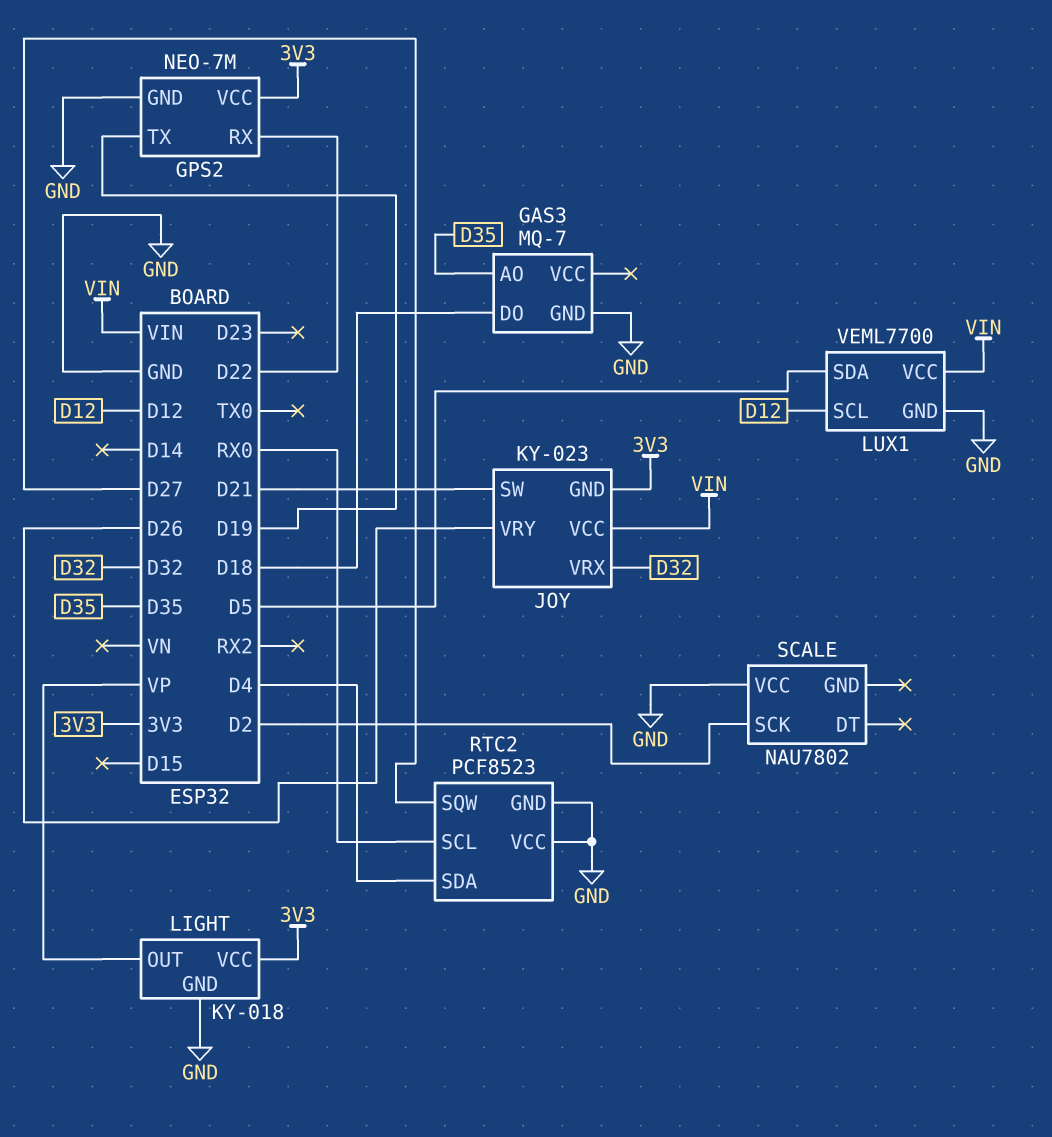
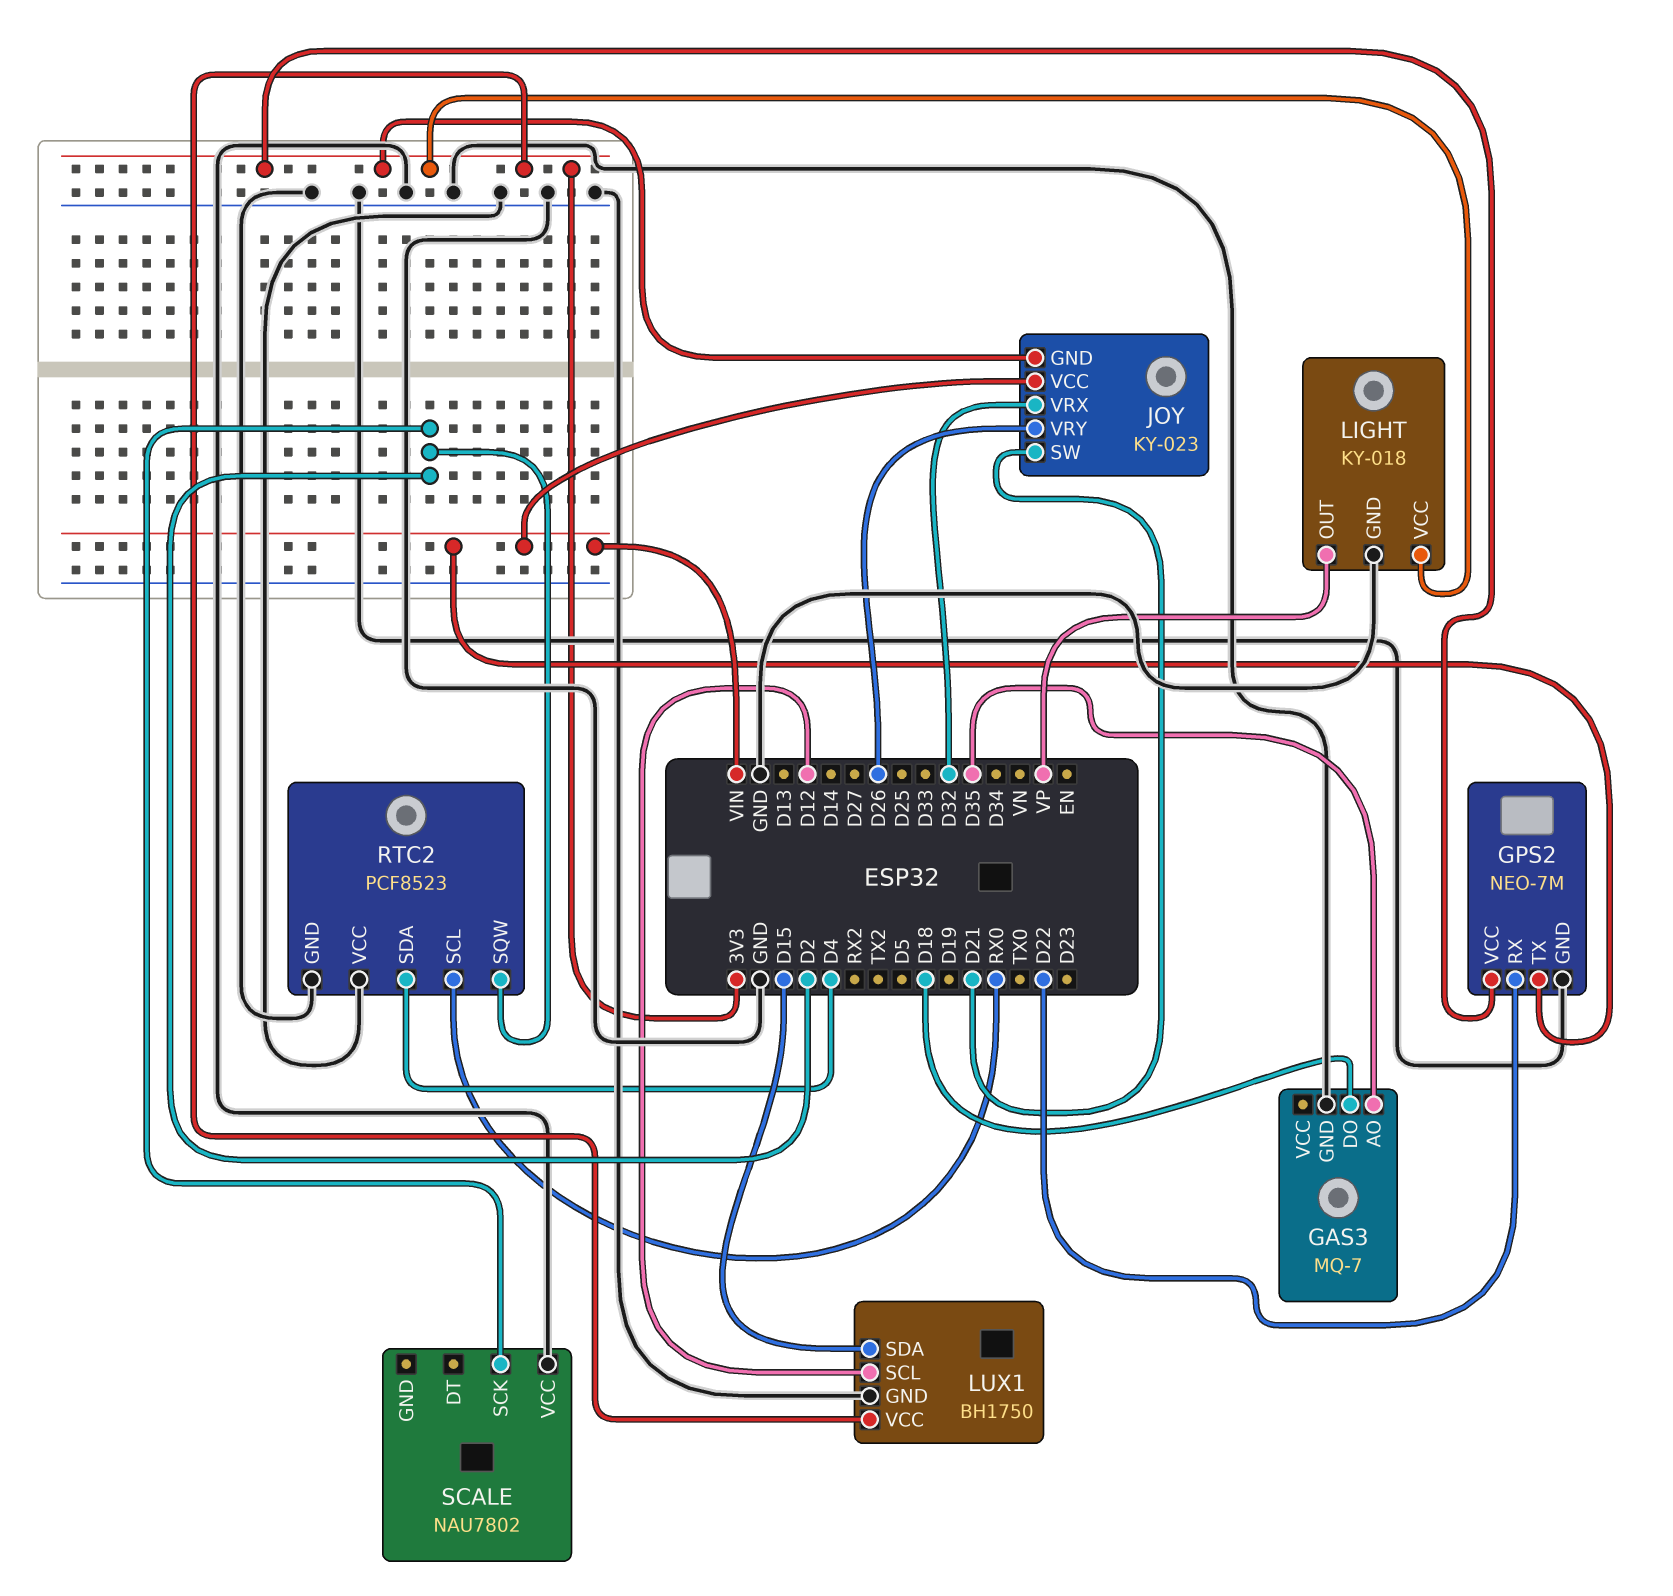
GPS2 pin TX: D19 -> VIN
LUX1: VEML7700 -> BH1750
LUX1 pin SDA: D5 -> D15
LUX1 pin VCC: VIN -> 3V3
RTC2 pin SQW: D27 -> D2

